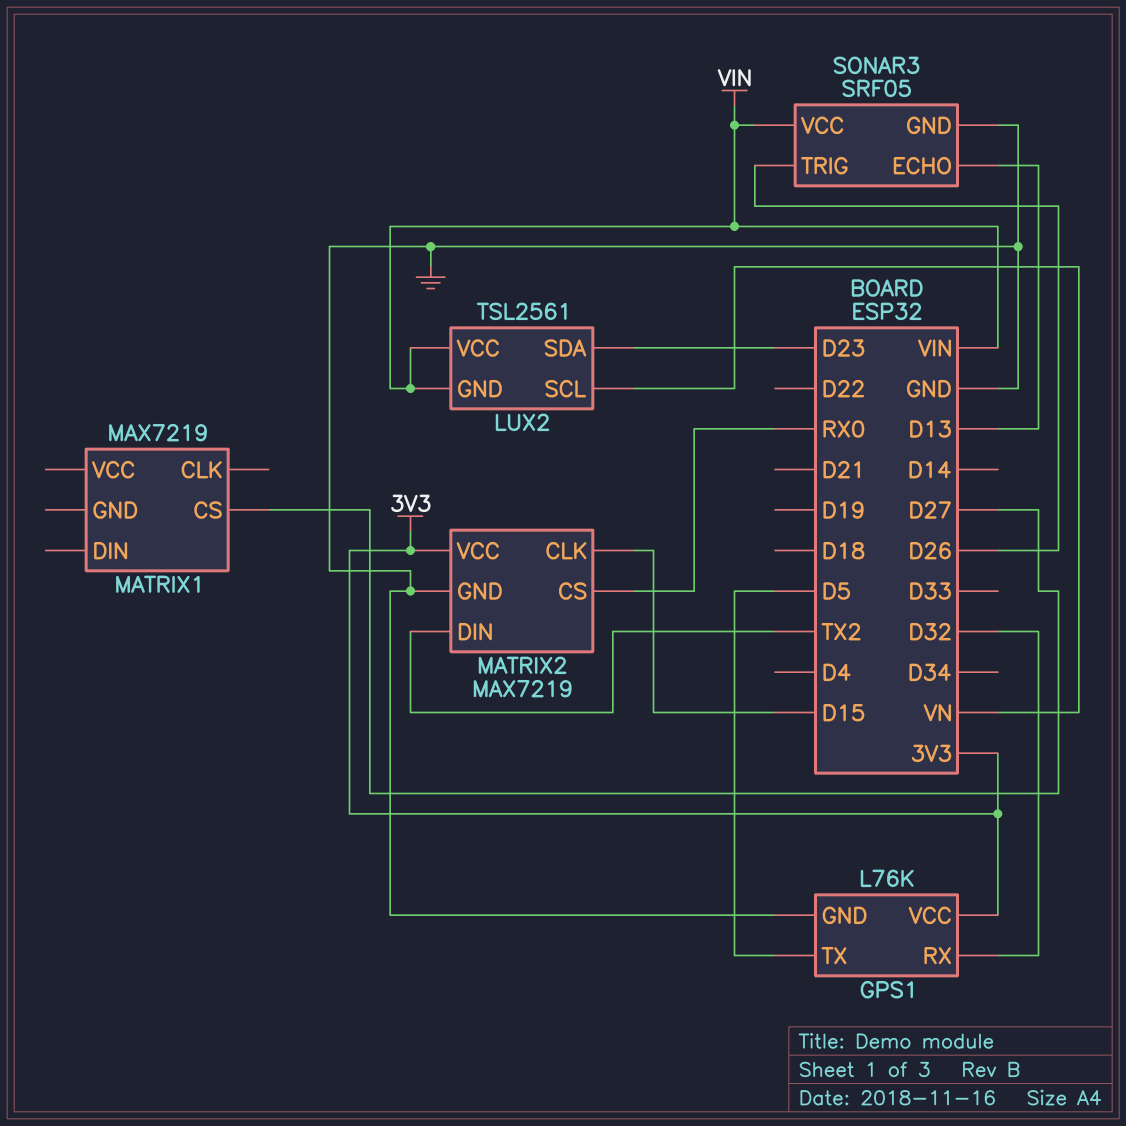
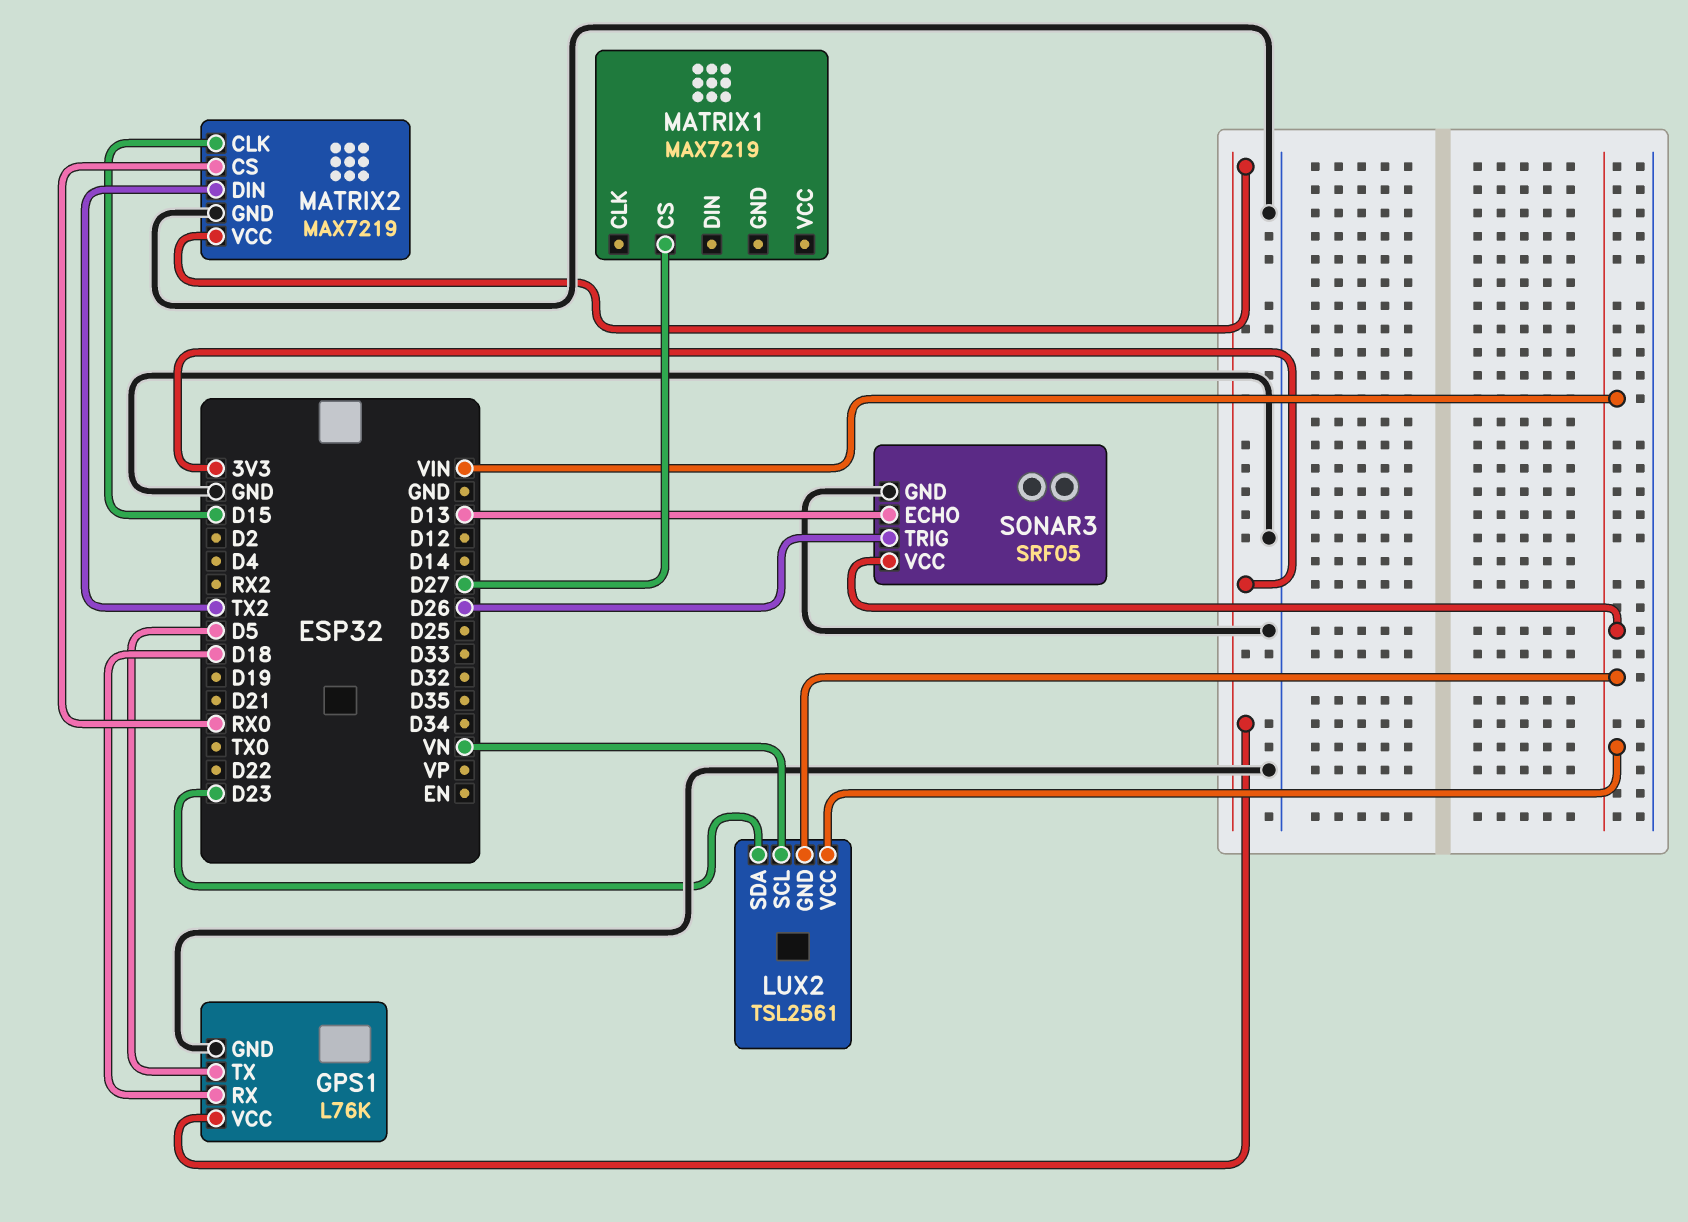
GPS1 pin RX: D32 -> D18

